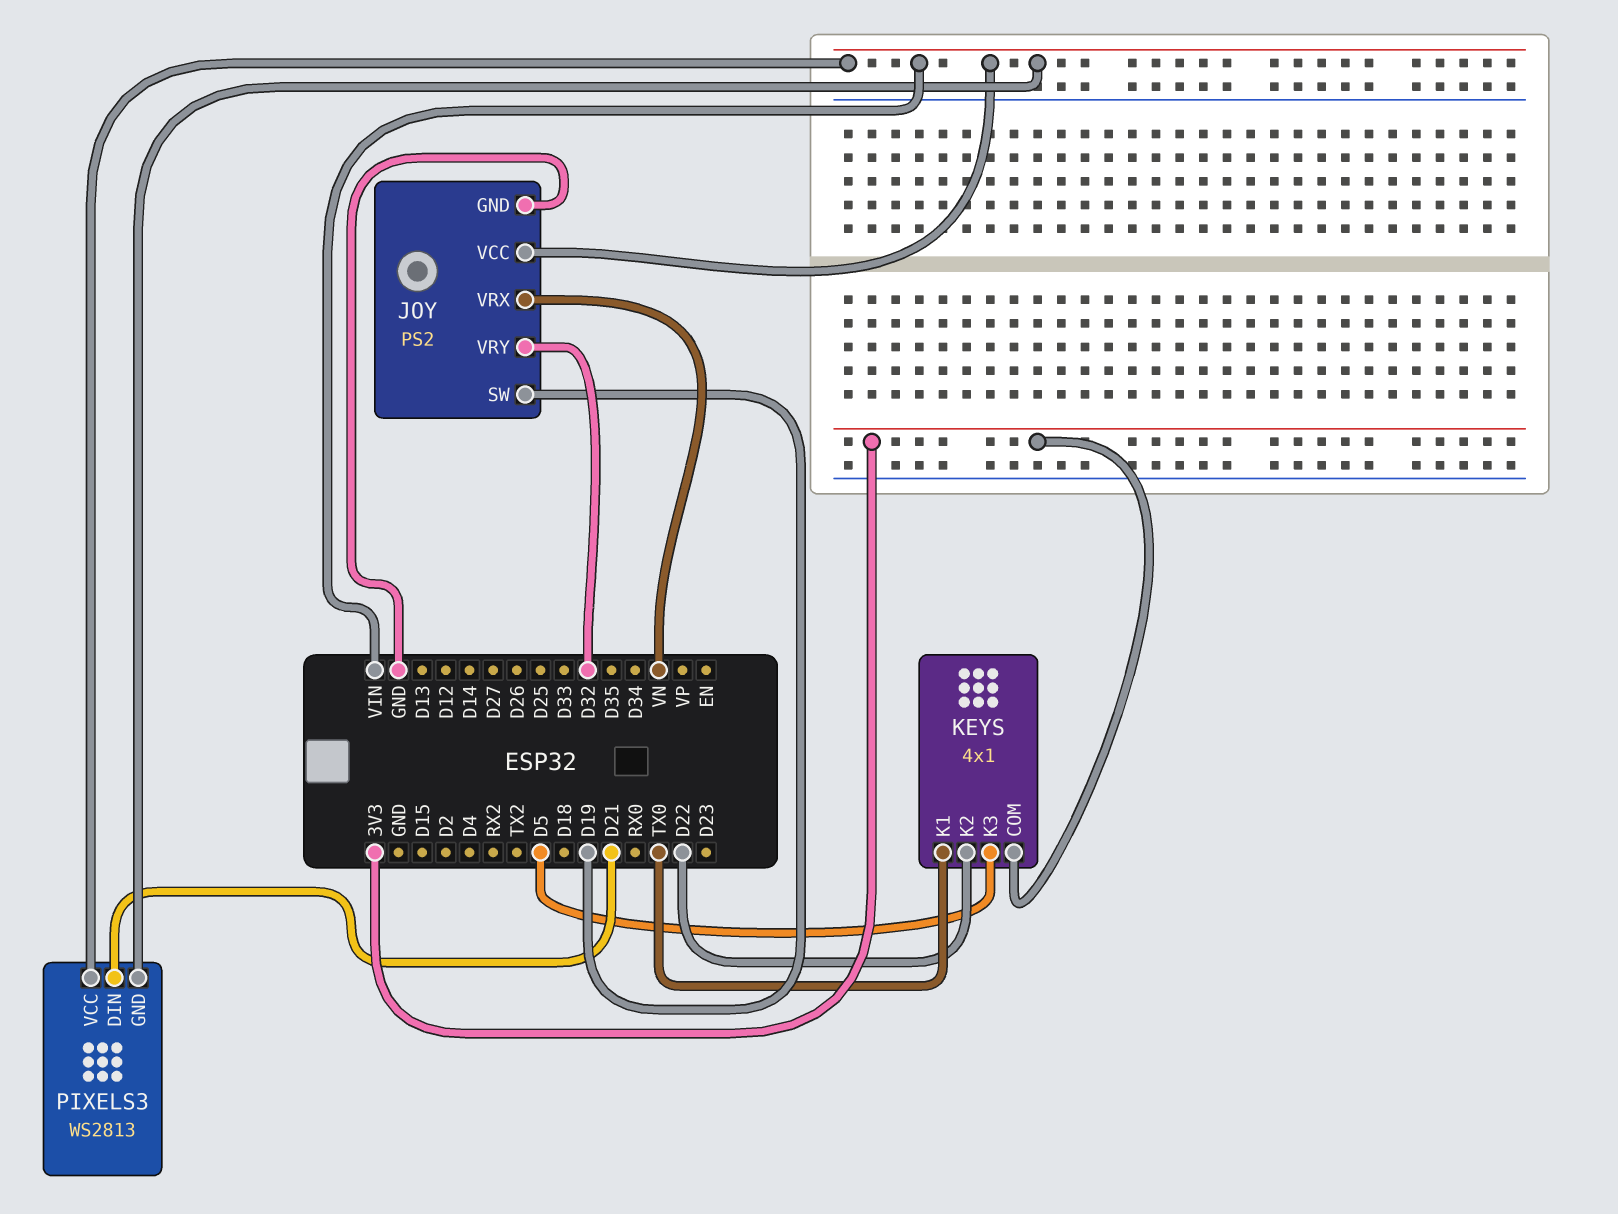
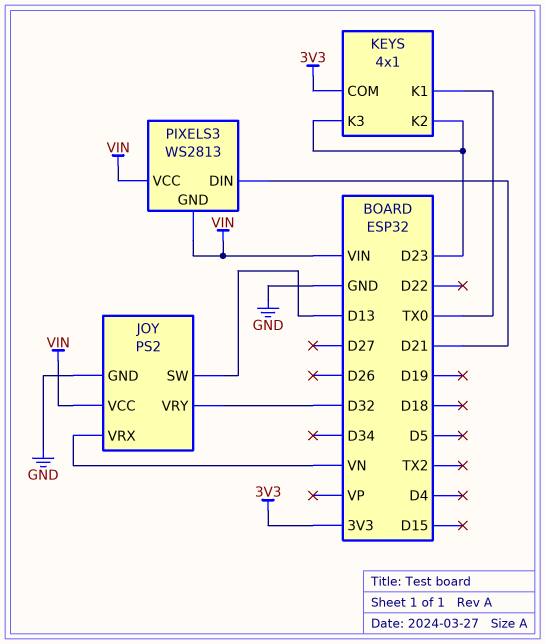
JOY pin SW: D19 -> D13
KEYS pin K2: D22 -> D23
KEYS pin K3: D5 -> D23

